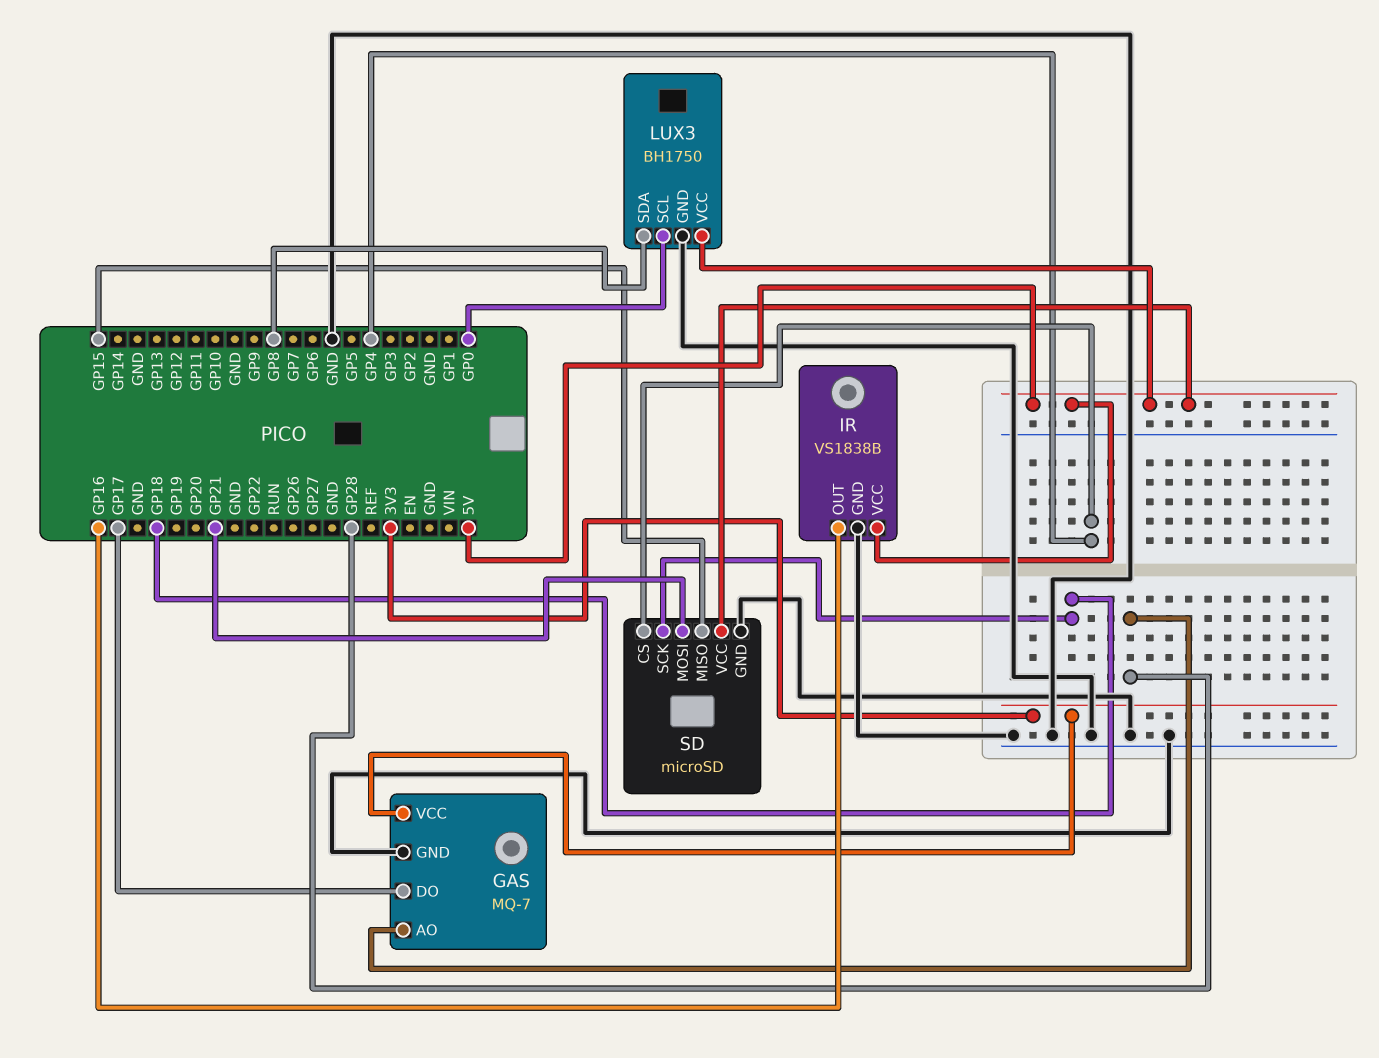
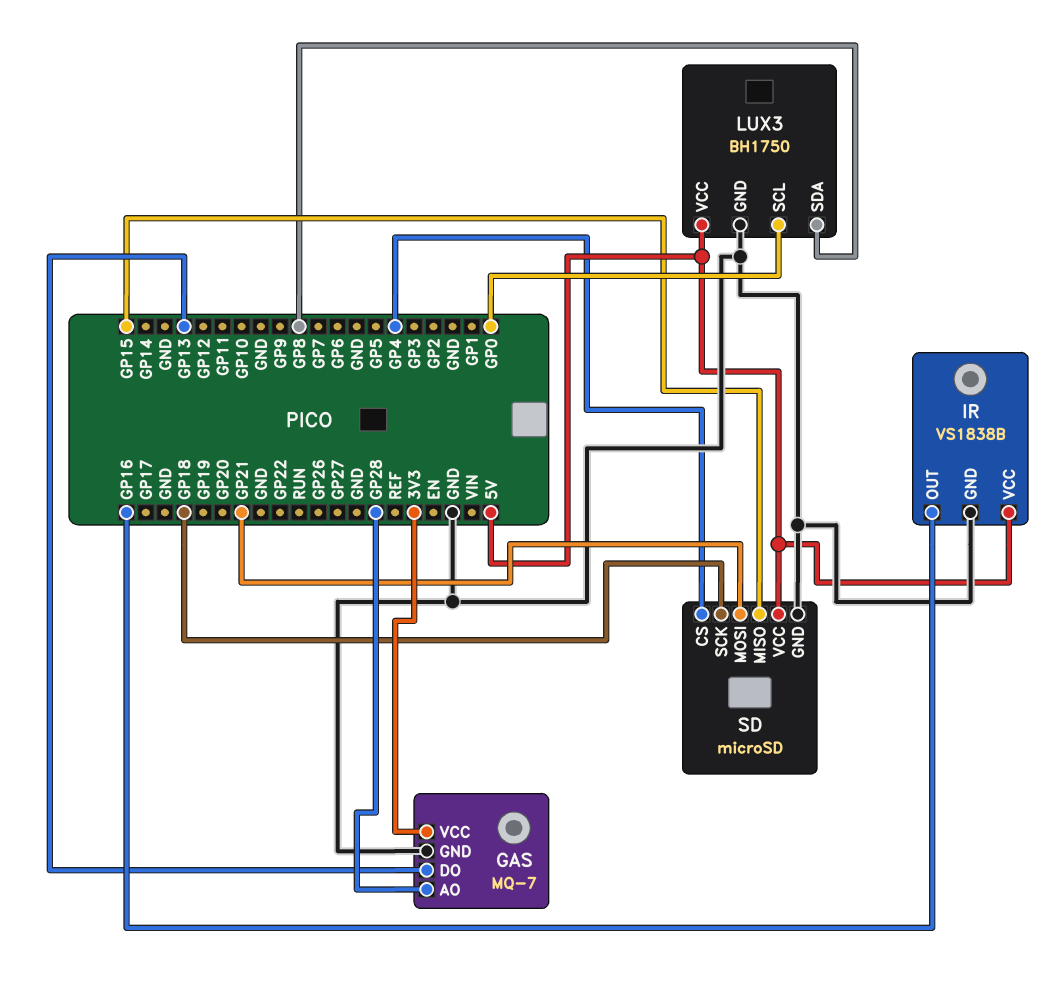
GAS pin DO: GP17 -> GP13

